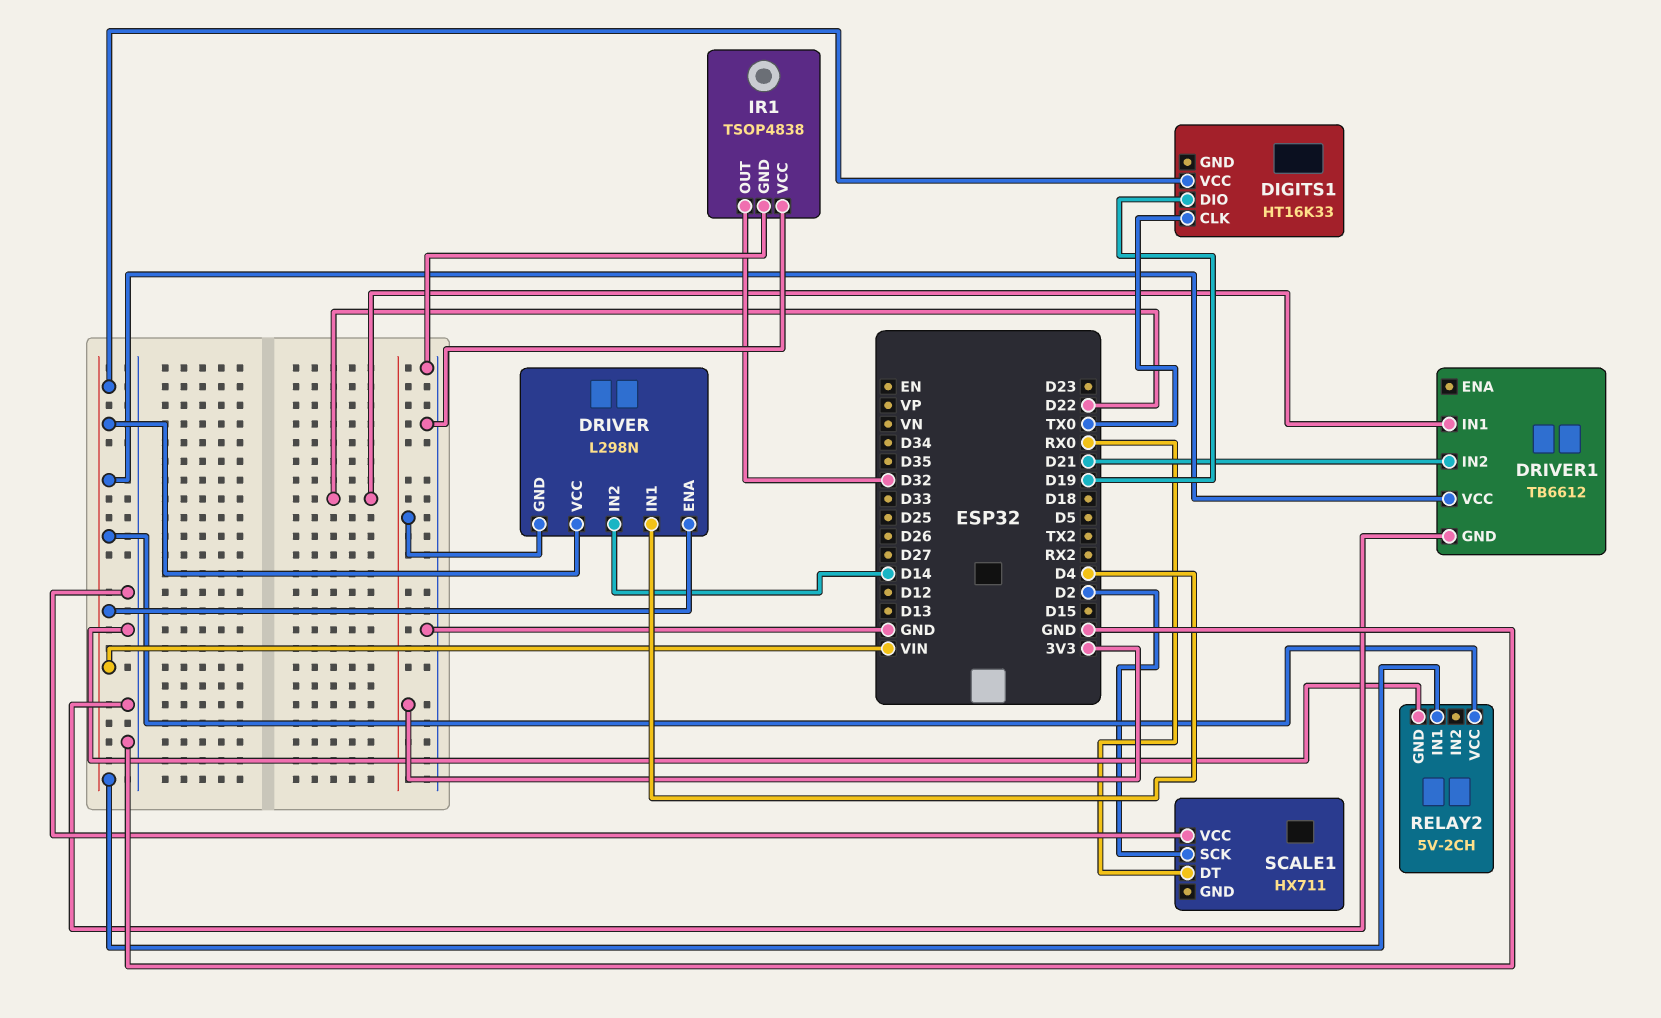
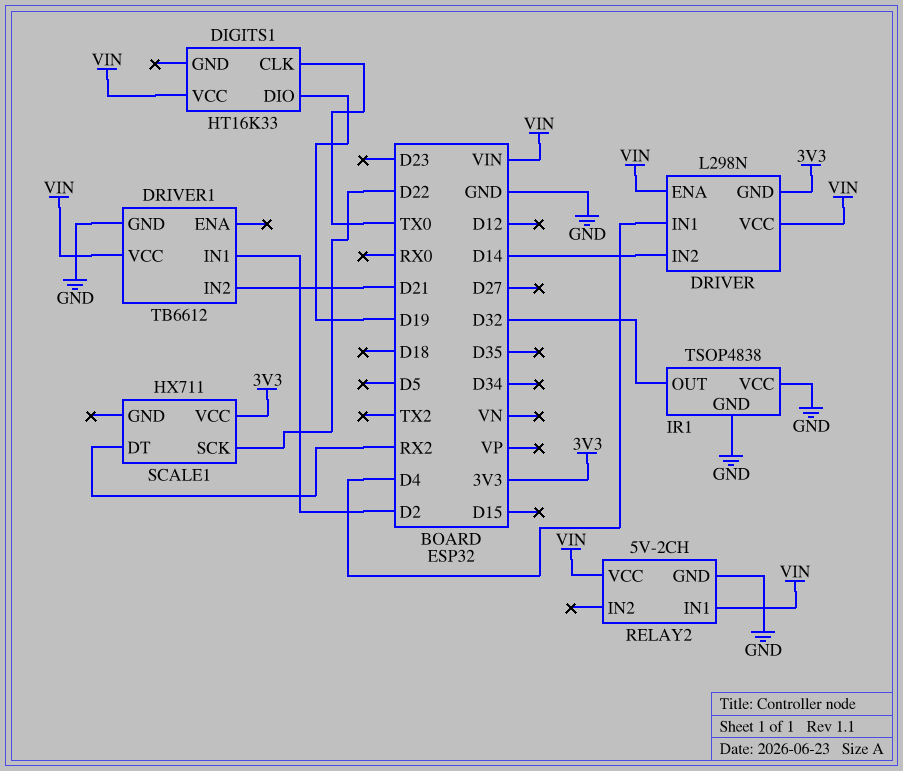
DRIVER1 pin IN1: D22 -> D2
SCALE1 pin DT: RX0 -> RX2
SCALE1 pin SCK: D2 -> D22
SCALE1 pin VCC: GND -> 3V3

